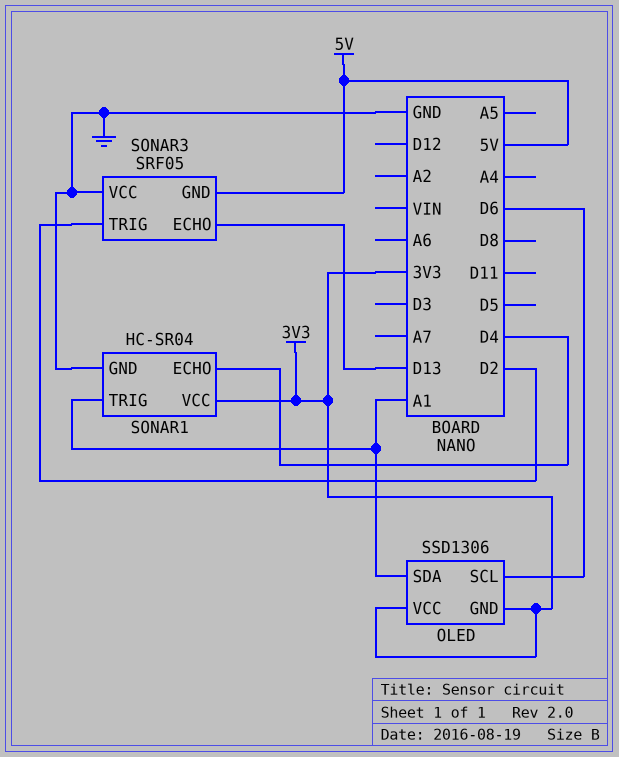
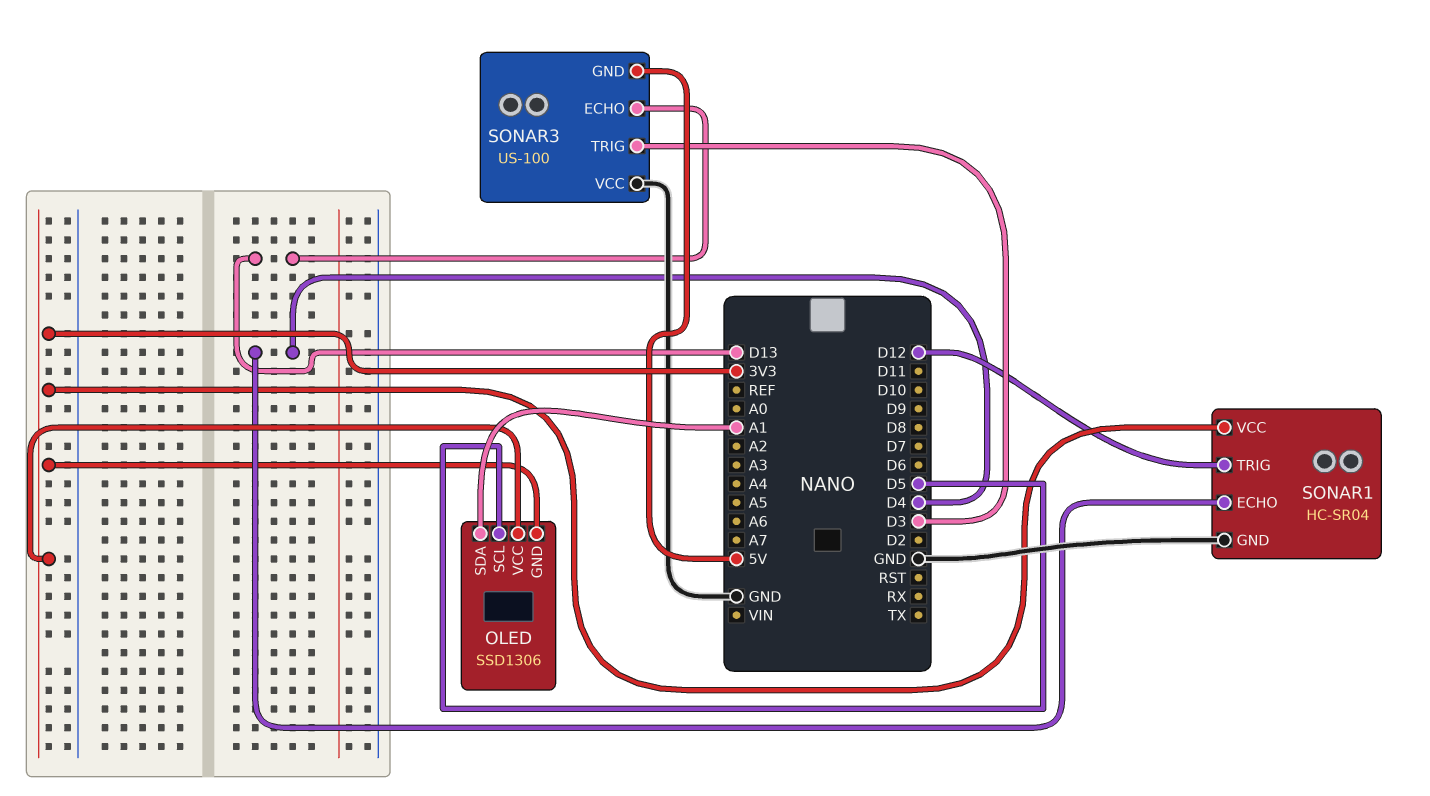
OLED pin SCL: D6 -> D5
SONAR1 pin TRIG: A1 -> D12
SONAR3: SRF05 -> US-100
SONAR3 pin TRIG: D2 -> D3

